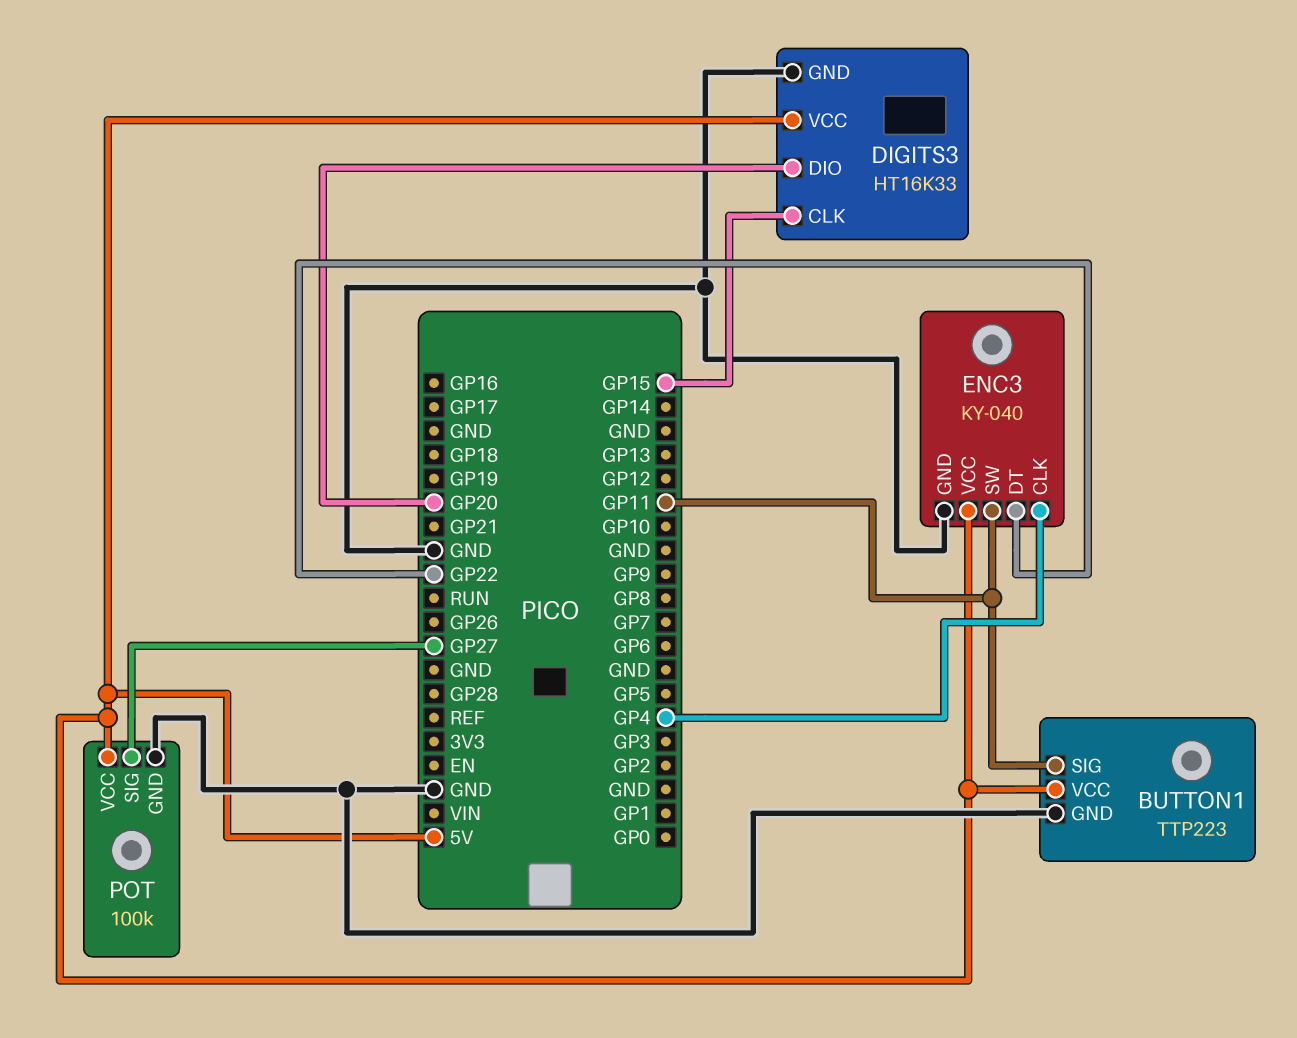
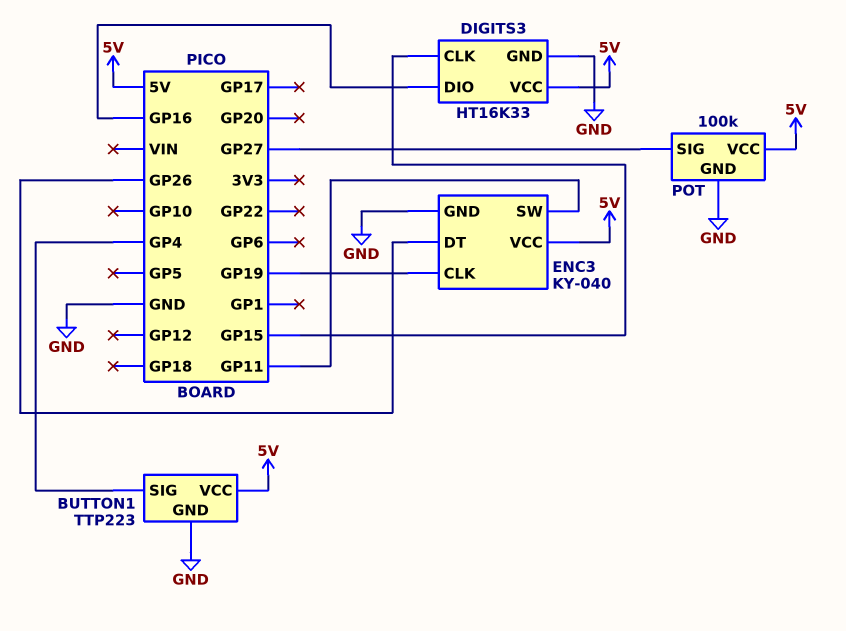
BUTTON1 pin SIG: GP11 -> GP4
DIGITS3 pin DIO: GP20 -> GP16
ENC3 pin CLK: GP4 -> GP19
ENC3 pin DT: GP22 -> GP26

